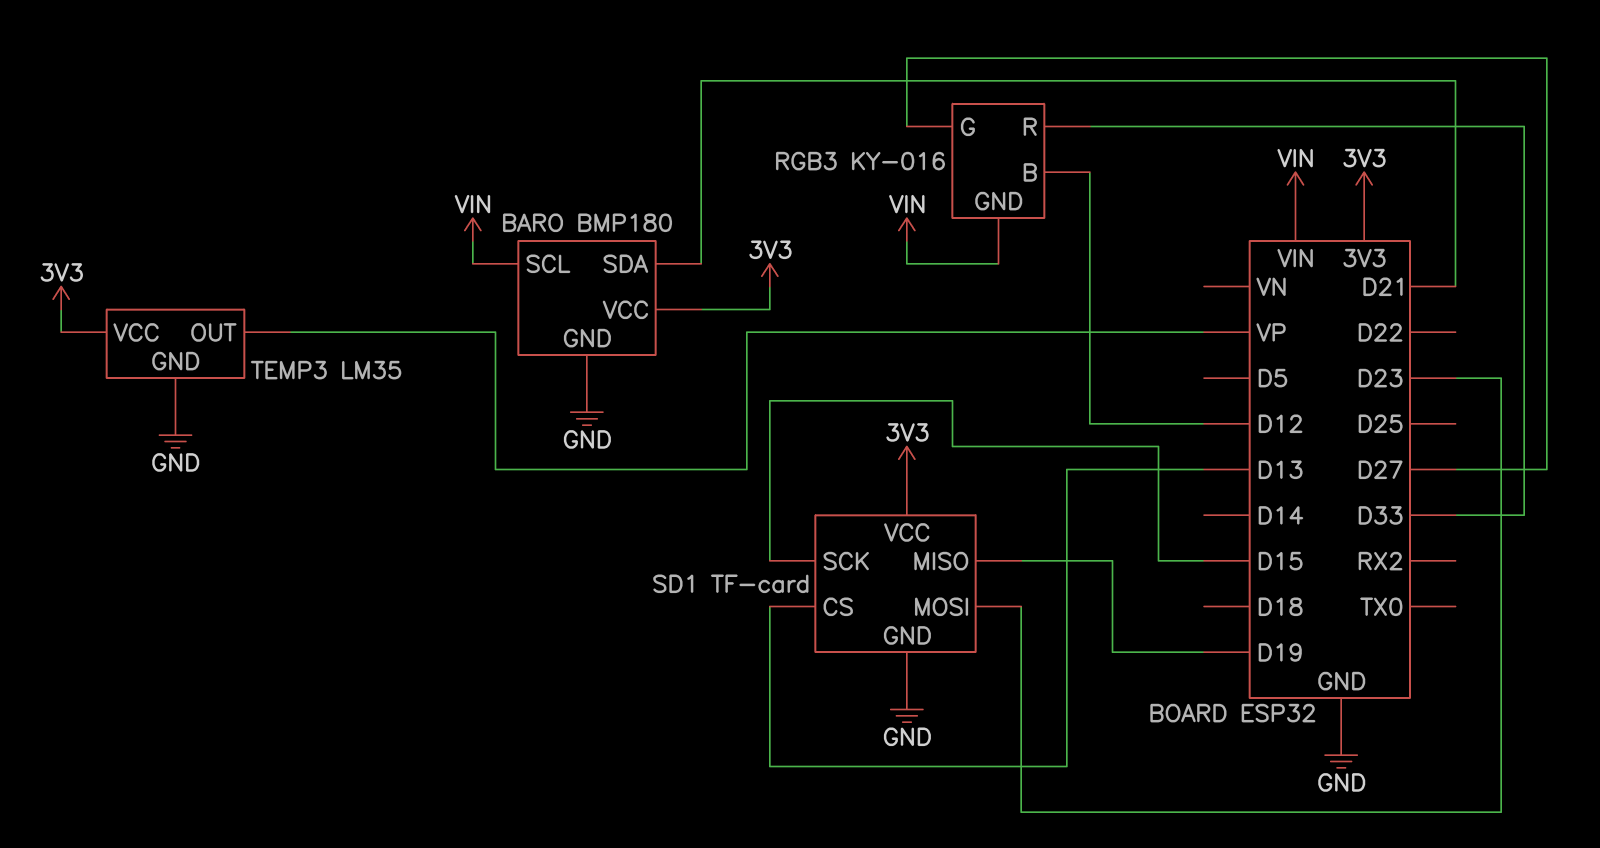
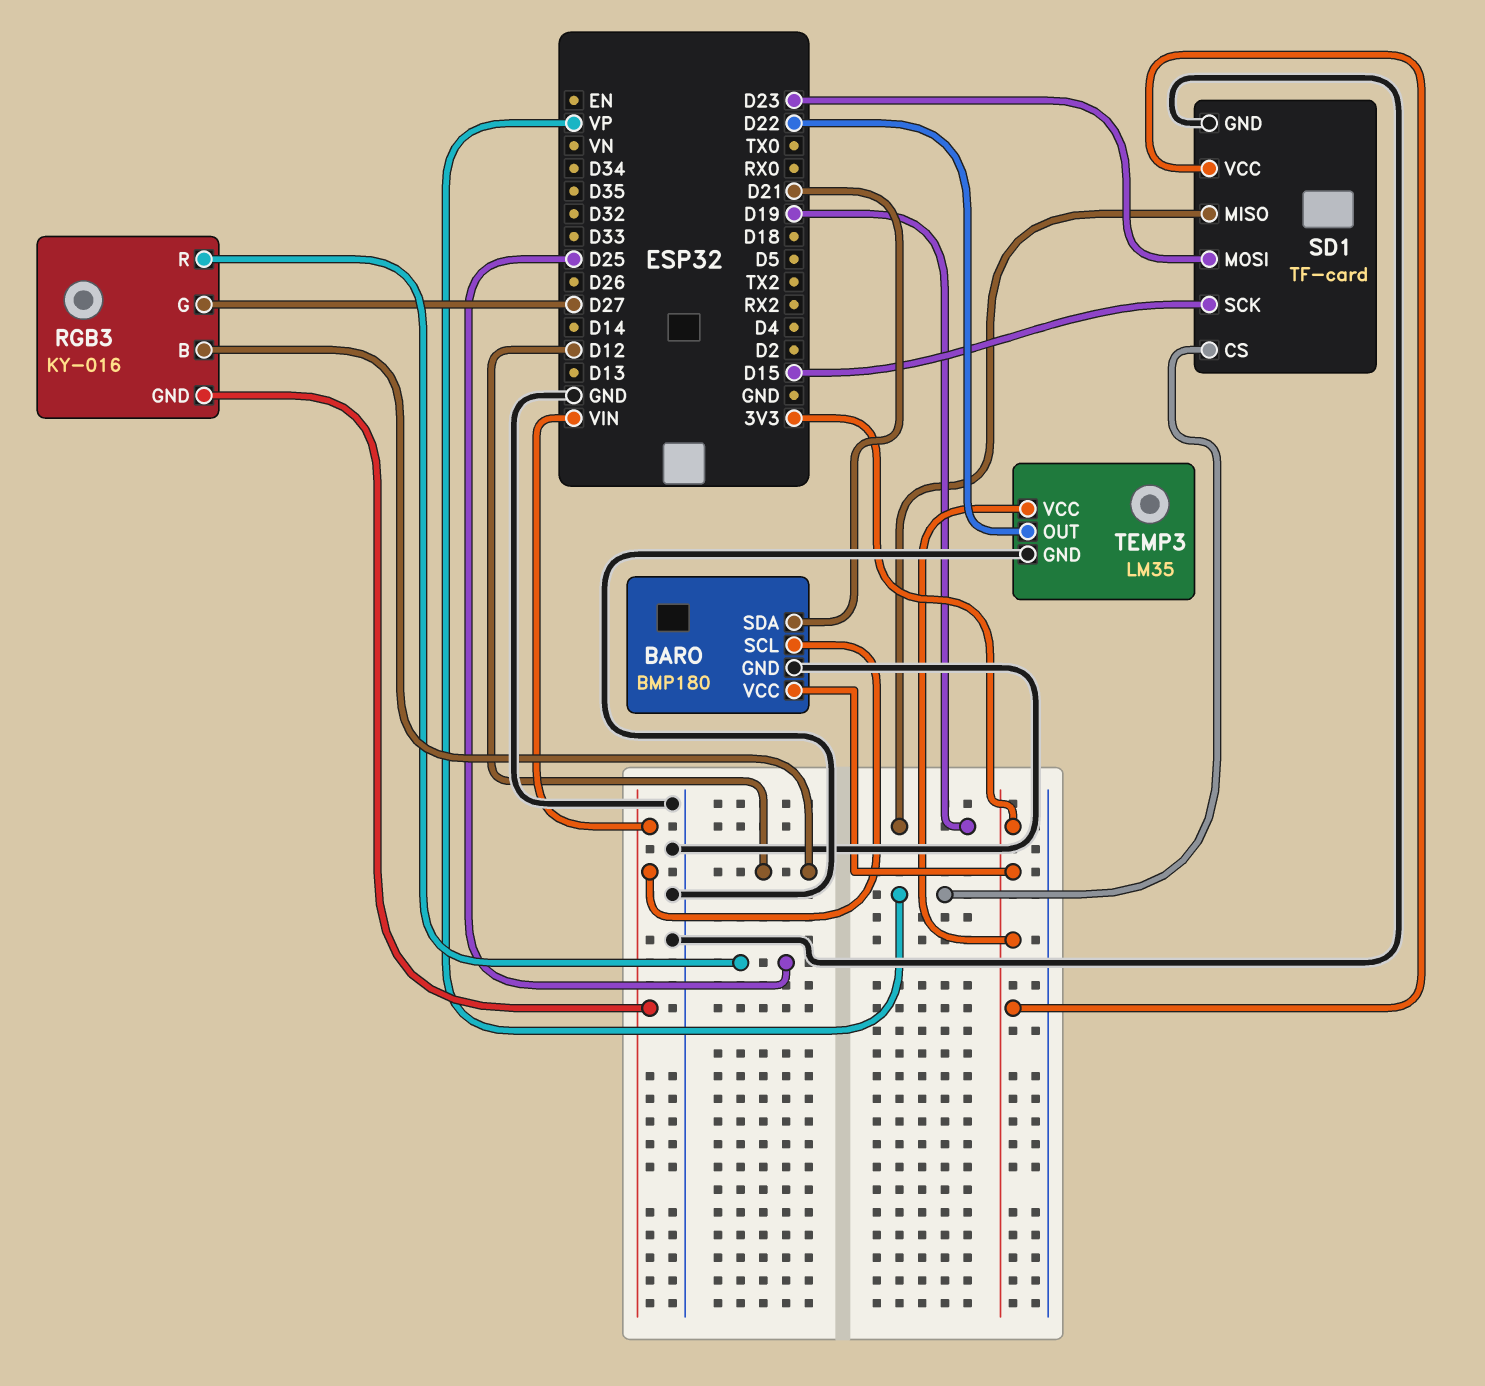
RGB3 pin R: D33 -> D25
SD1 pin CS: D13 -> VP
TEMP3 pin OUT: VP -> D22

